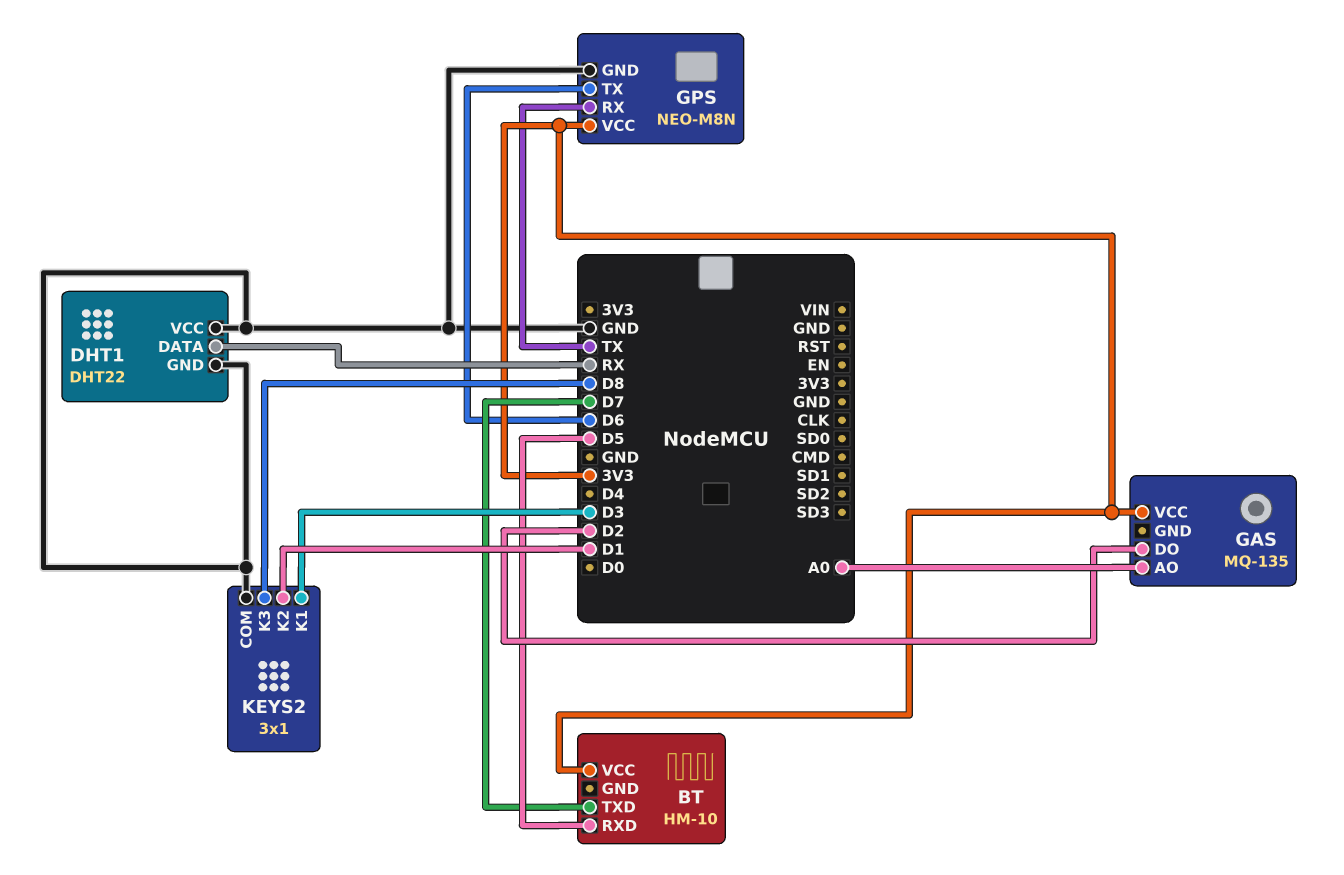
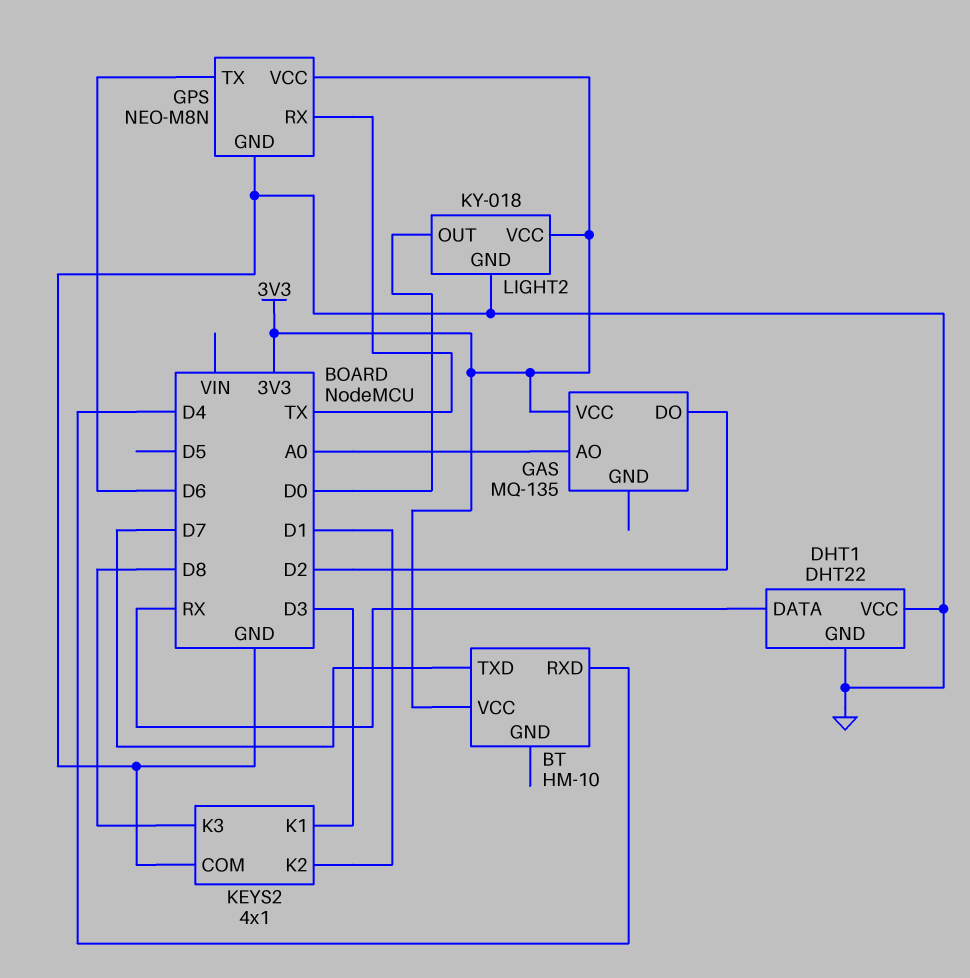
BT pin RXD: D5 -> D4
KEYS2: 3x1 -> 4x1
LIGHT2: none -> KY-018
LIGHT2 pin GND: none -> GND
LIGHT2 pin OUT: none -> D0
LIGHT2 pin VCC: none -> 3V3

